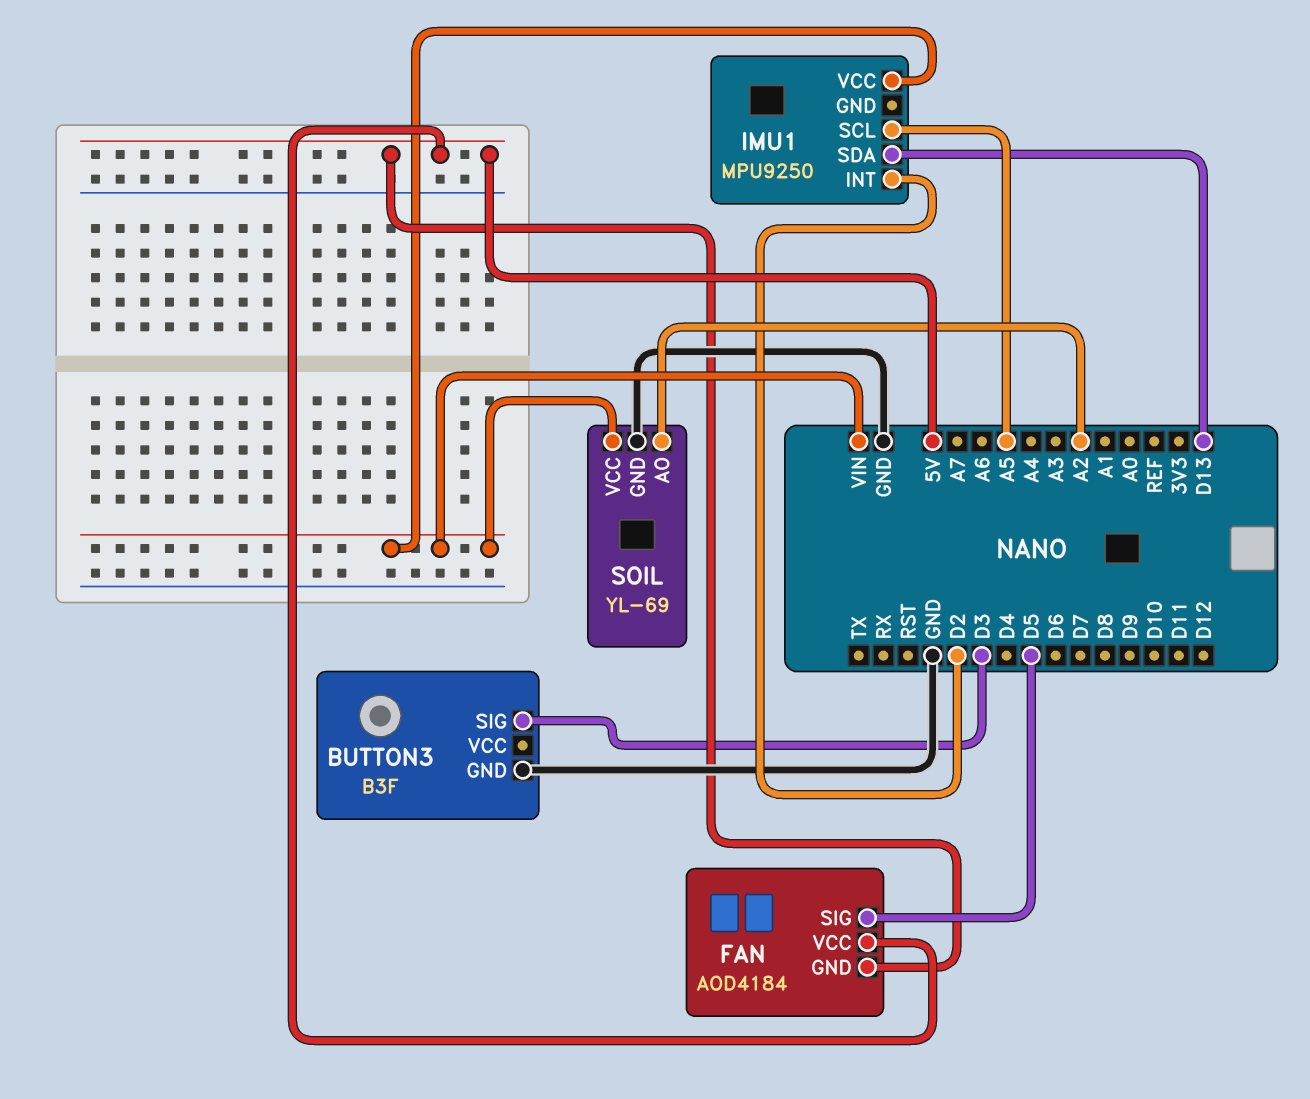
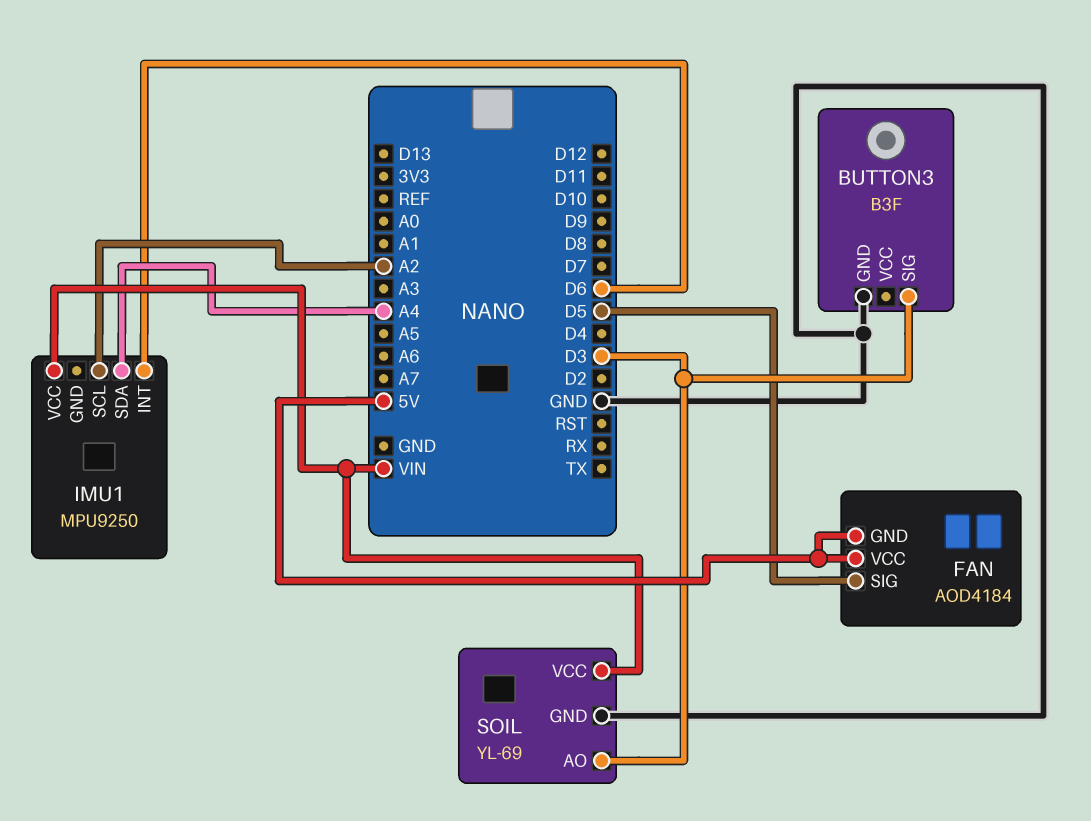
IMU1 pin INT: D2 -> D6
IMU1 pin SCL: A5 -> A2
IMU1 pin SDA: D13 -> A4
SOIL pin AO: A2 -> D3

